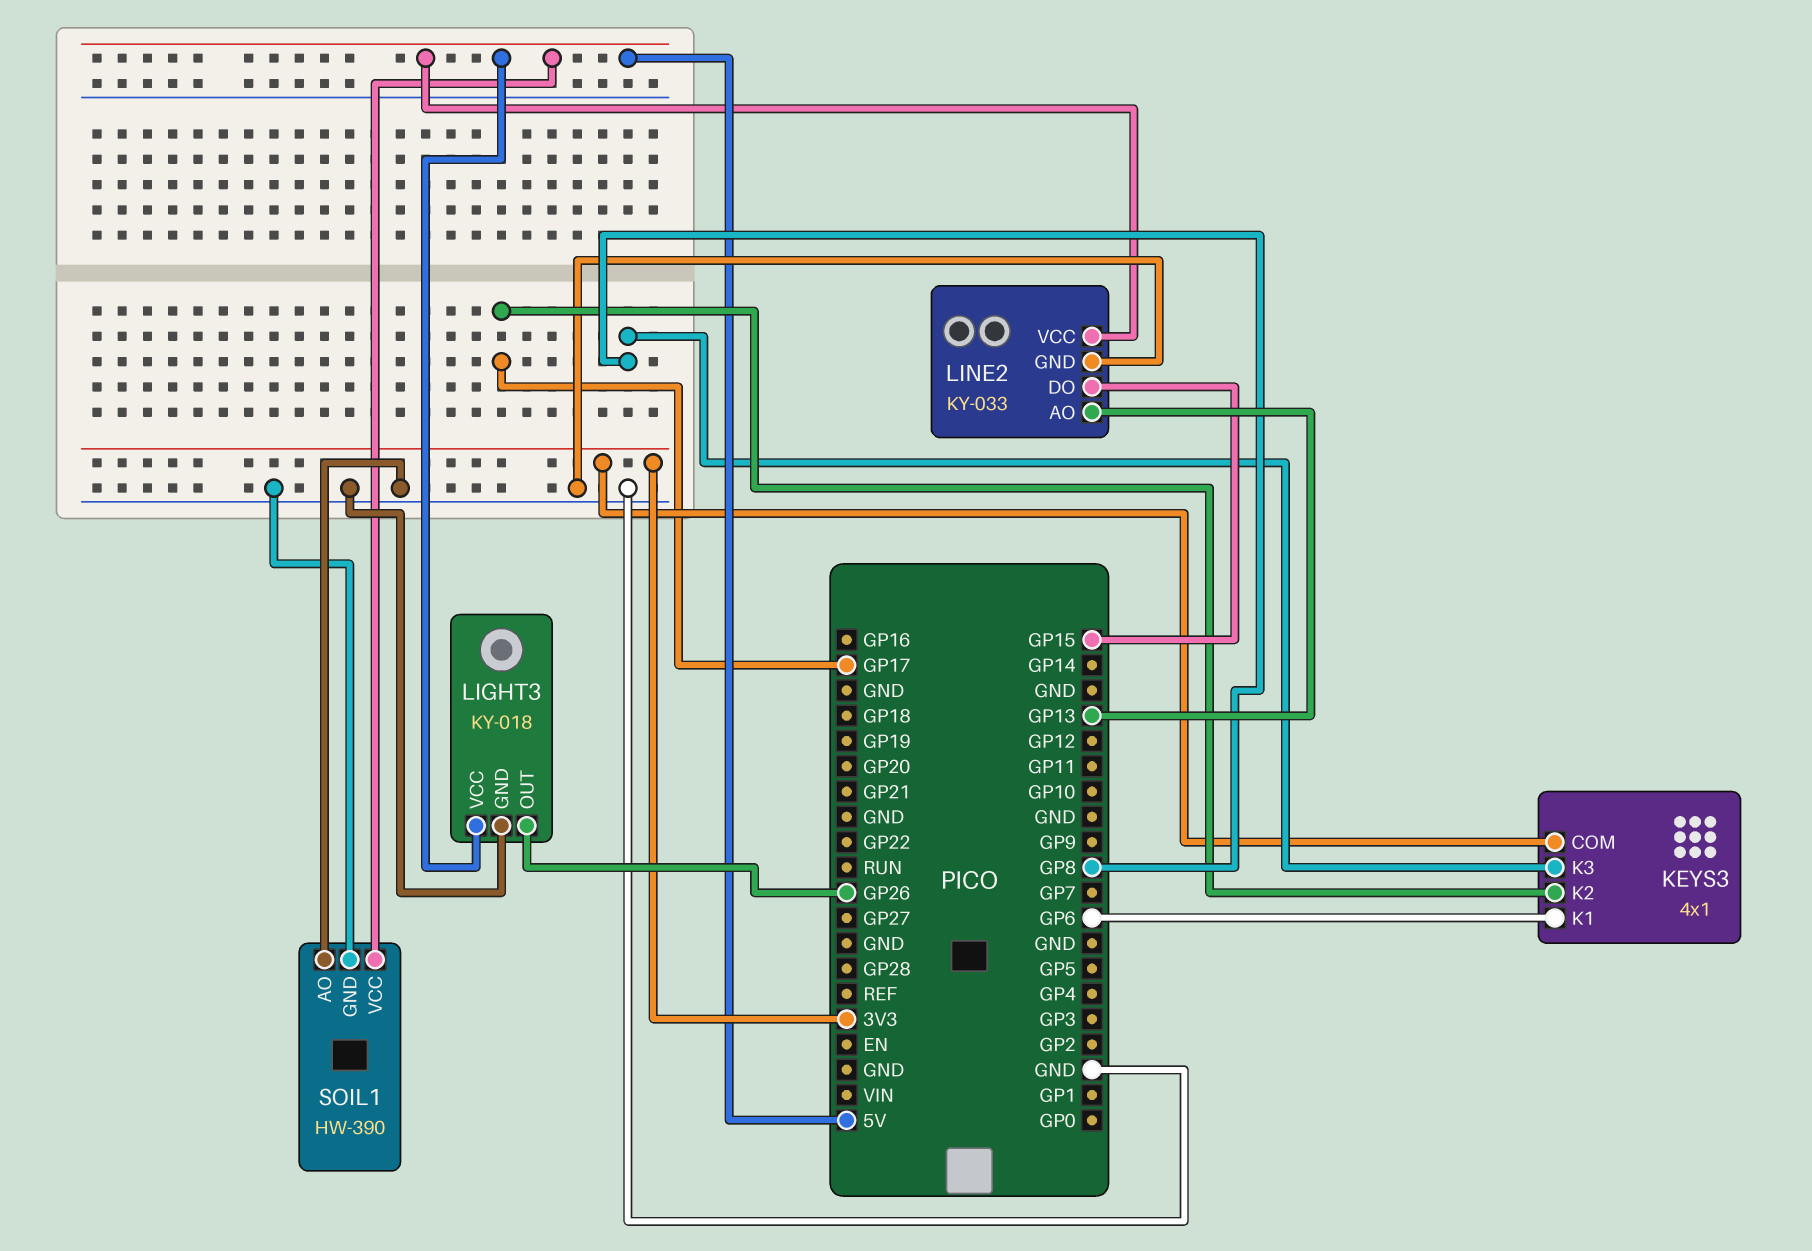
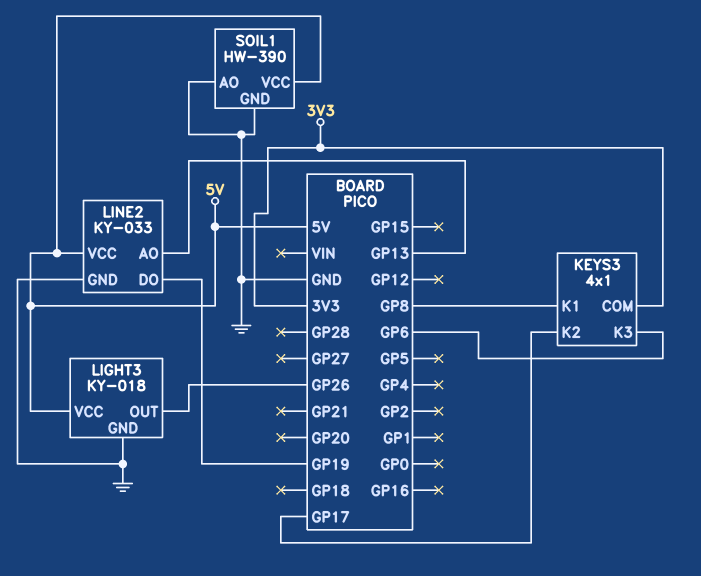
KEYS3 pin K1: GP6 -> GP8
KEYS3 pin K3: GP8 -> GP6
LINE2 pin DO: GP15 -> GP19

